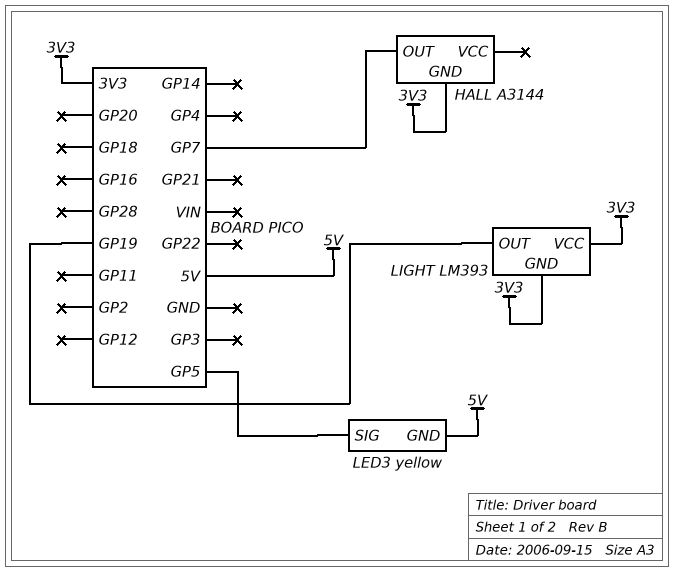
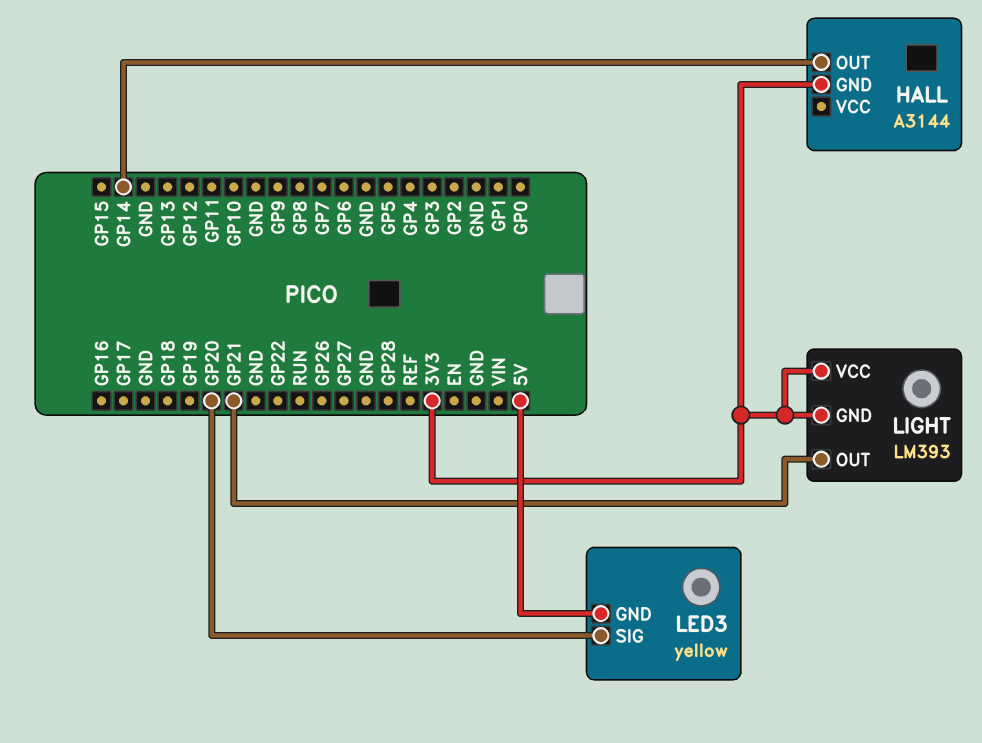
HALL pin OUT: GP7 -> GP14
LED3 pin SIG: GP5 -> GP20
LIGHT pin OUT: GP19 -> GP21

